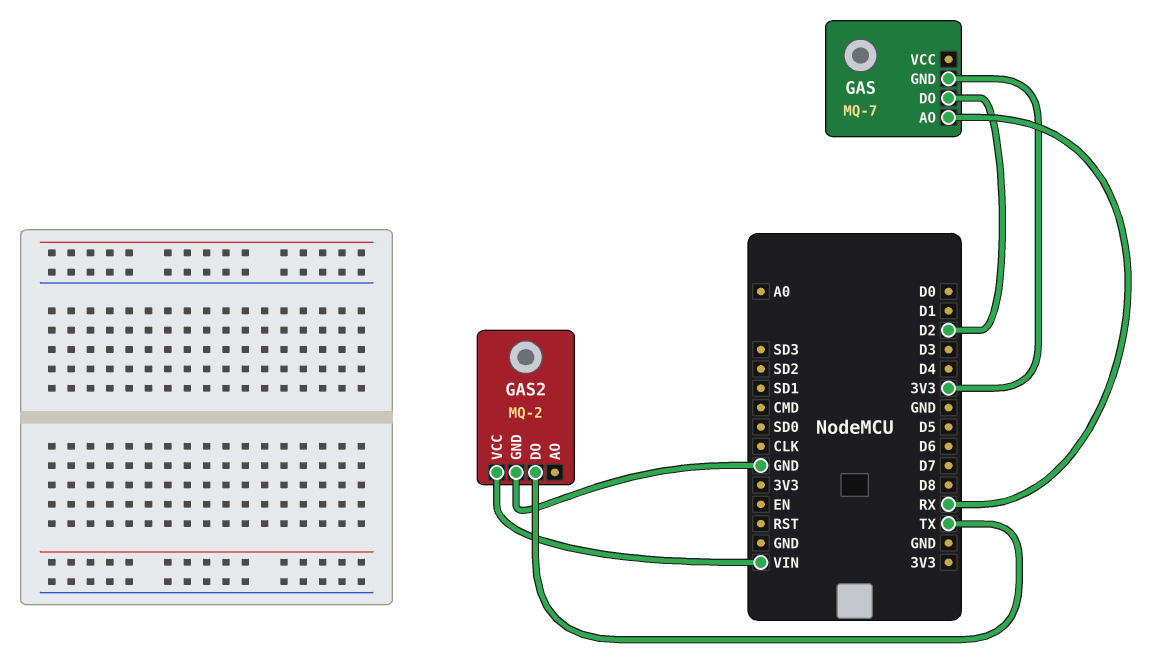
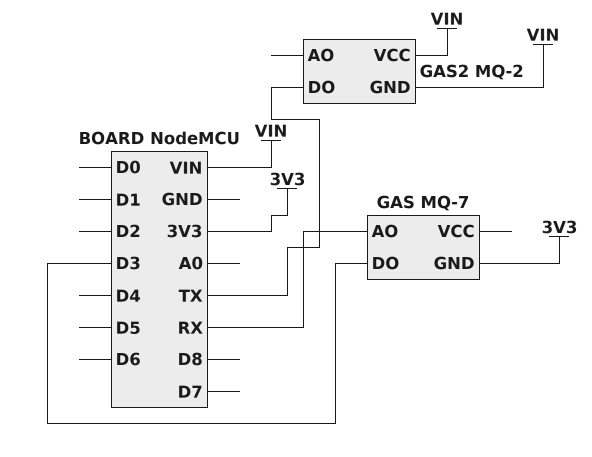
GAS pin DO: D2 -> D3
GAS2 pin GND: GND -> VIN

